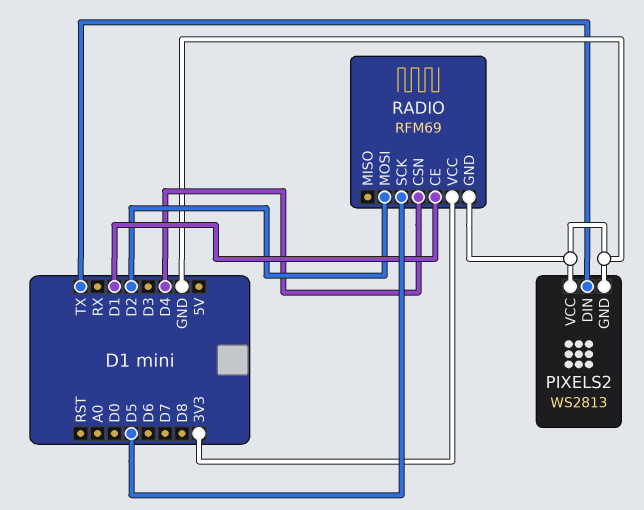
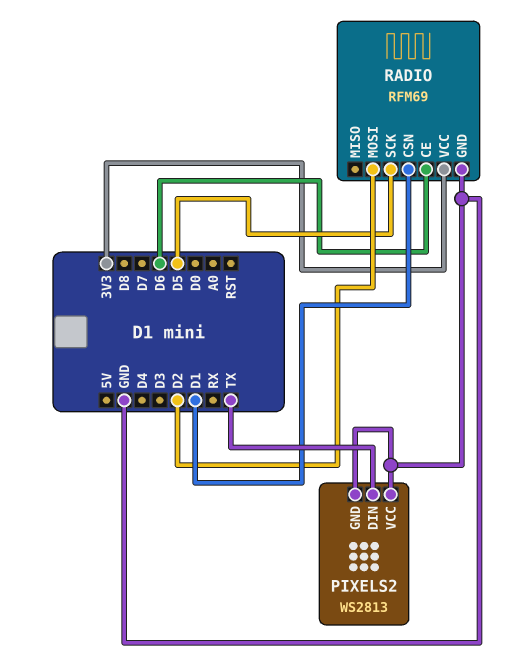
RADIO pin CE: D1 -> D6
RADIO pin CSN: D4 -> D1

